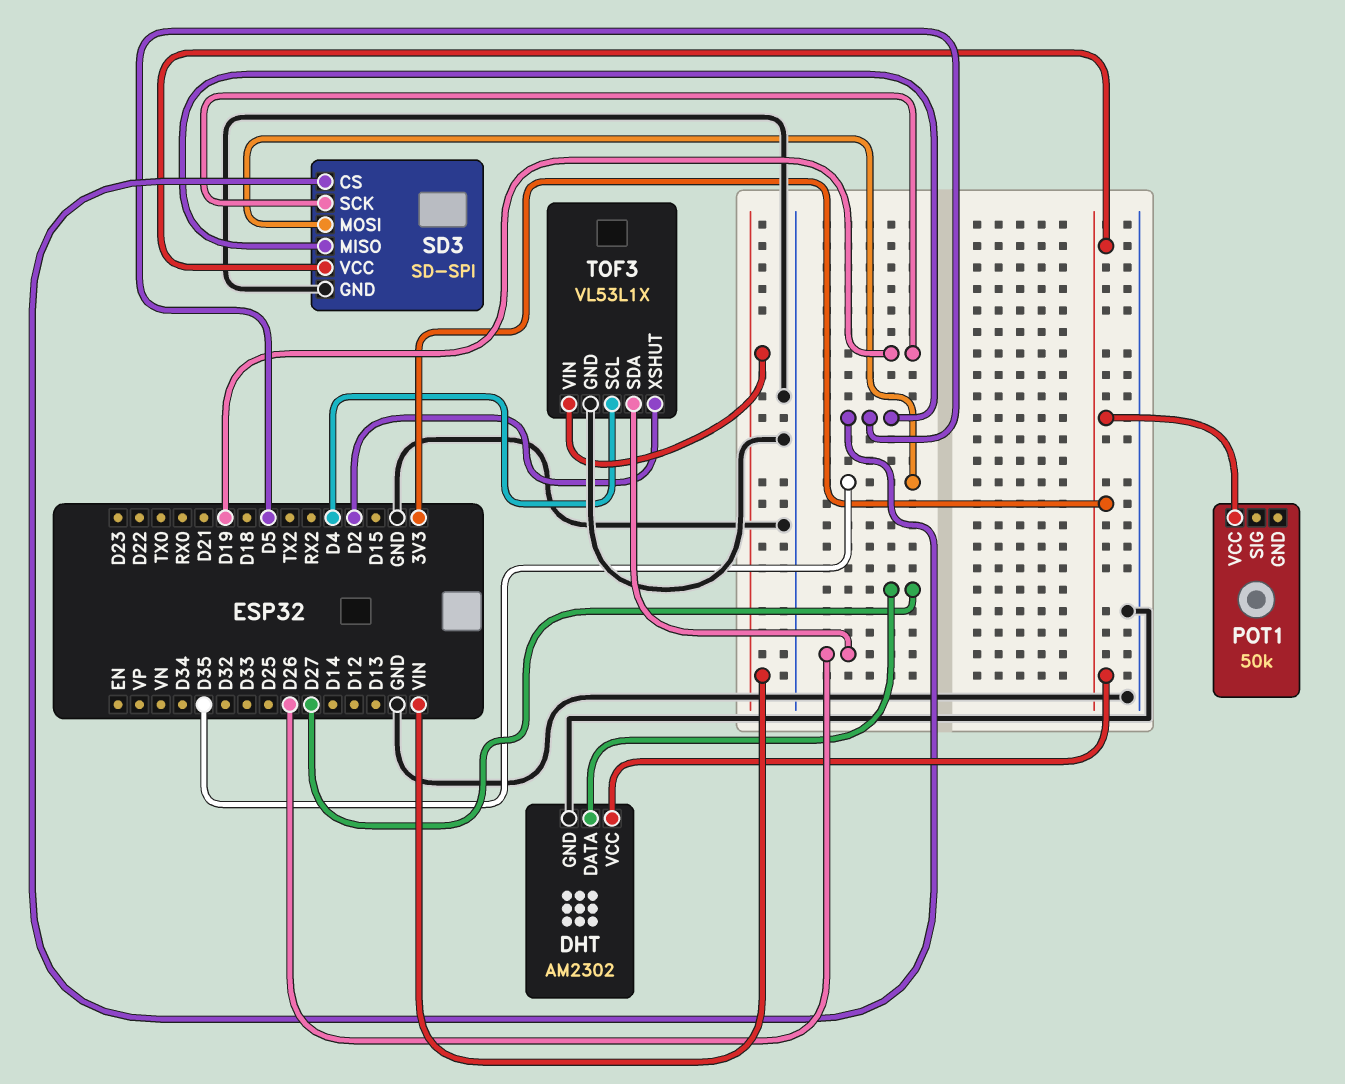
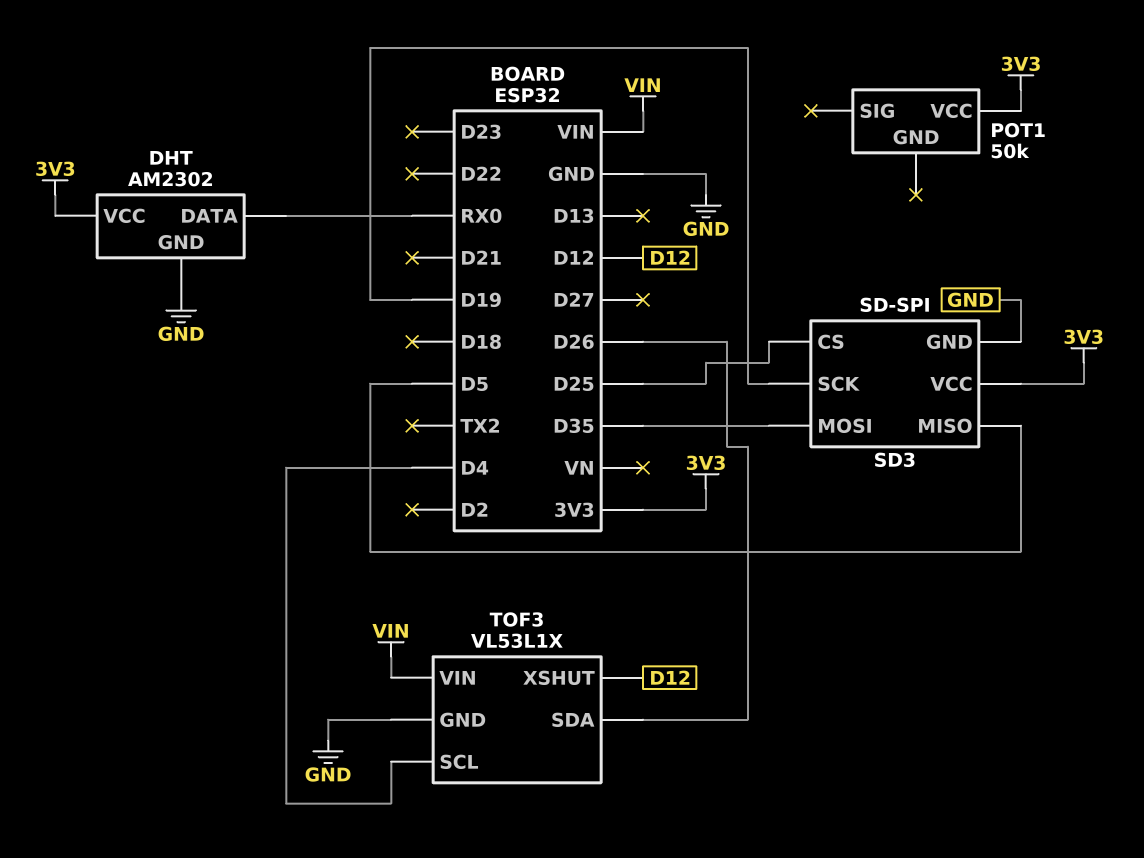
DHT pin DATA: D27 -> RX0
SD3 pin CS: D5 -> D25
TOF3 pin XSHUT: D2 -> D12

